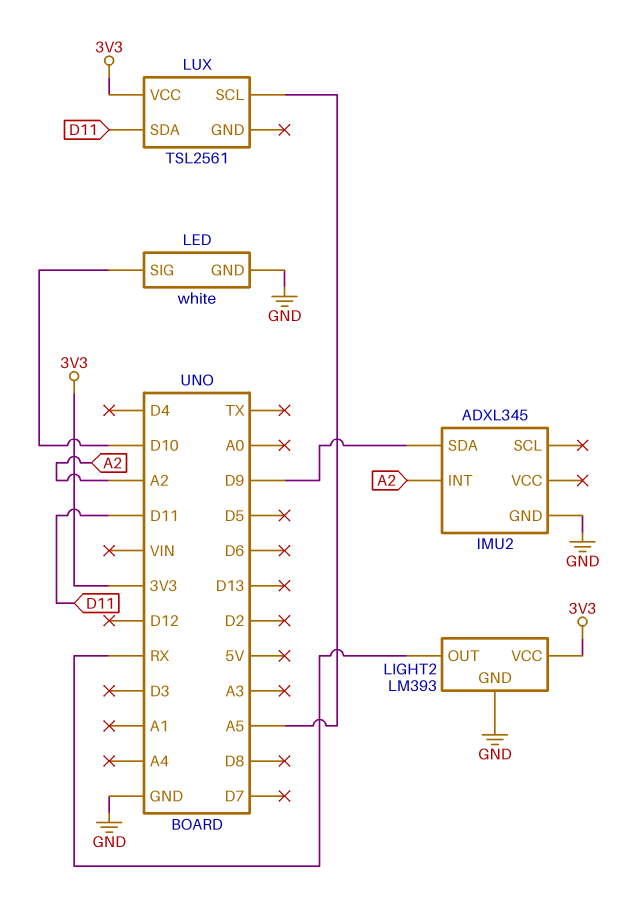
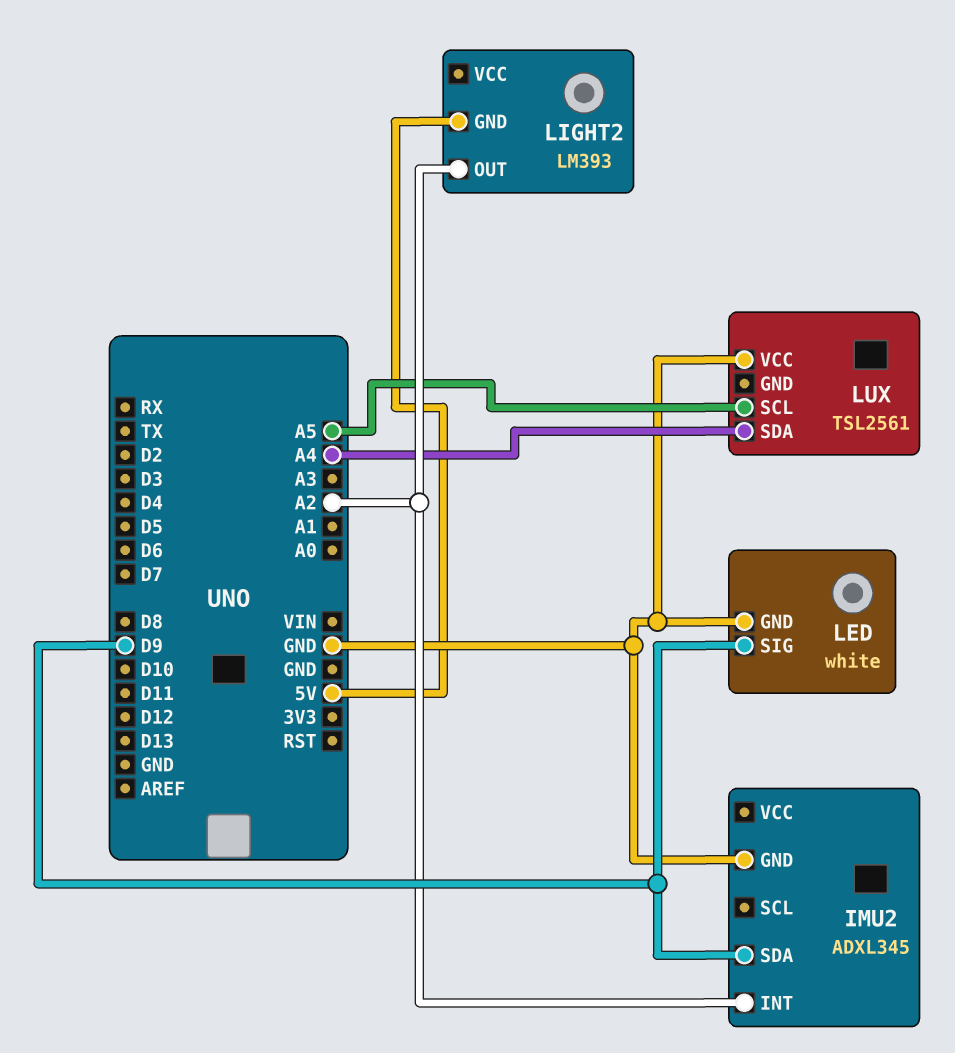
LED pin SIG: D10 -> D9
LIGHT2 pin GND: GND -> 5V
LIGHT2 pin OUT: RX -> A2
LIGHT2 pin VCC: 3V3 -> none
LUX pin SDA: D11 -> A4
LUX pin VCC: 3V3 -> GND

